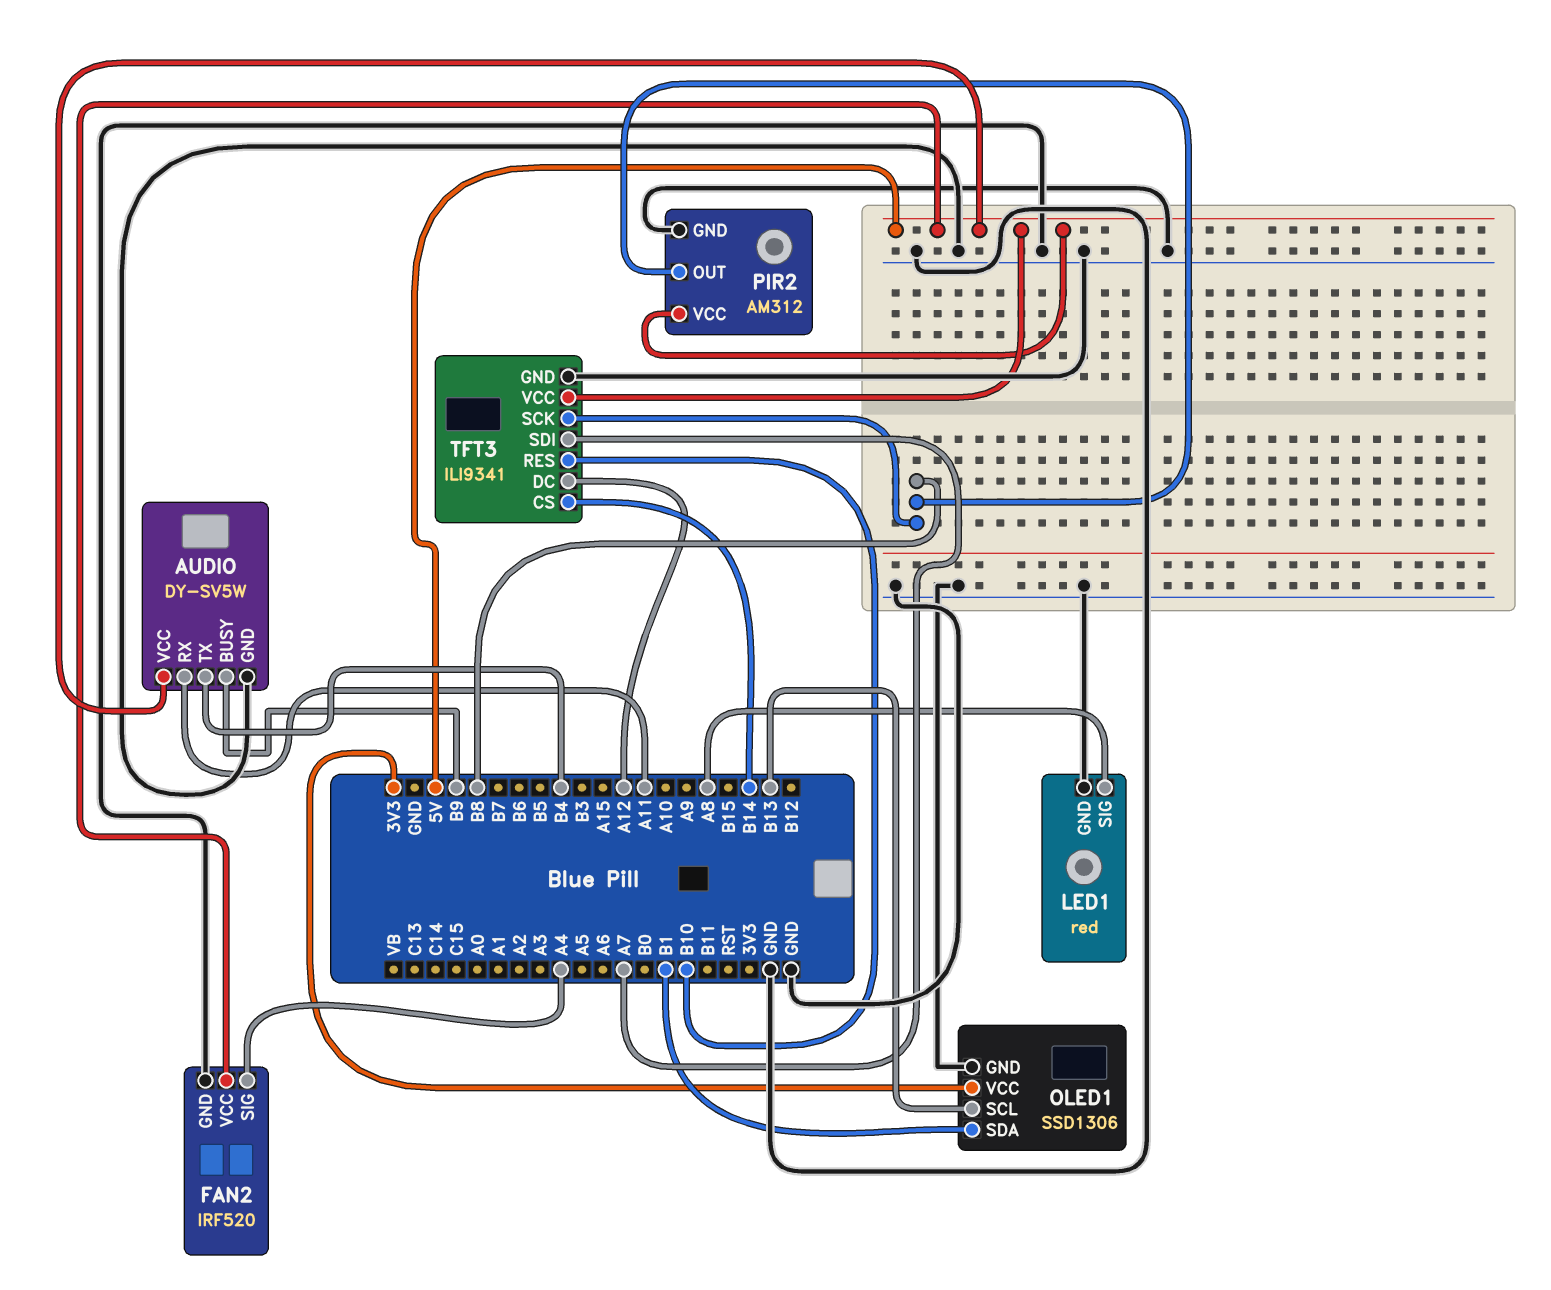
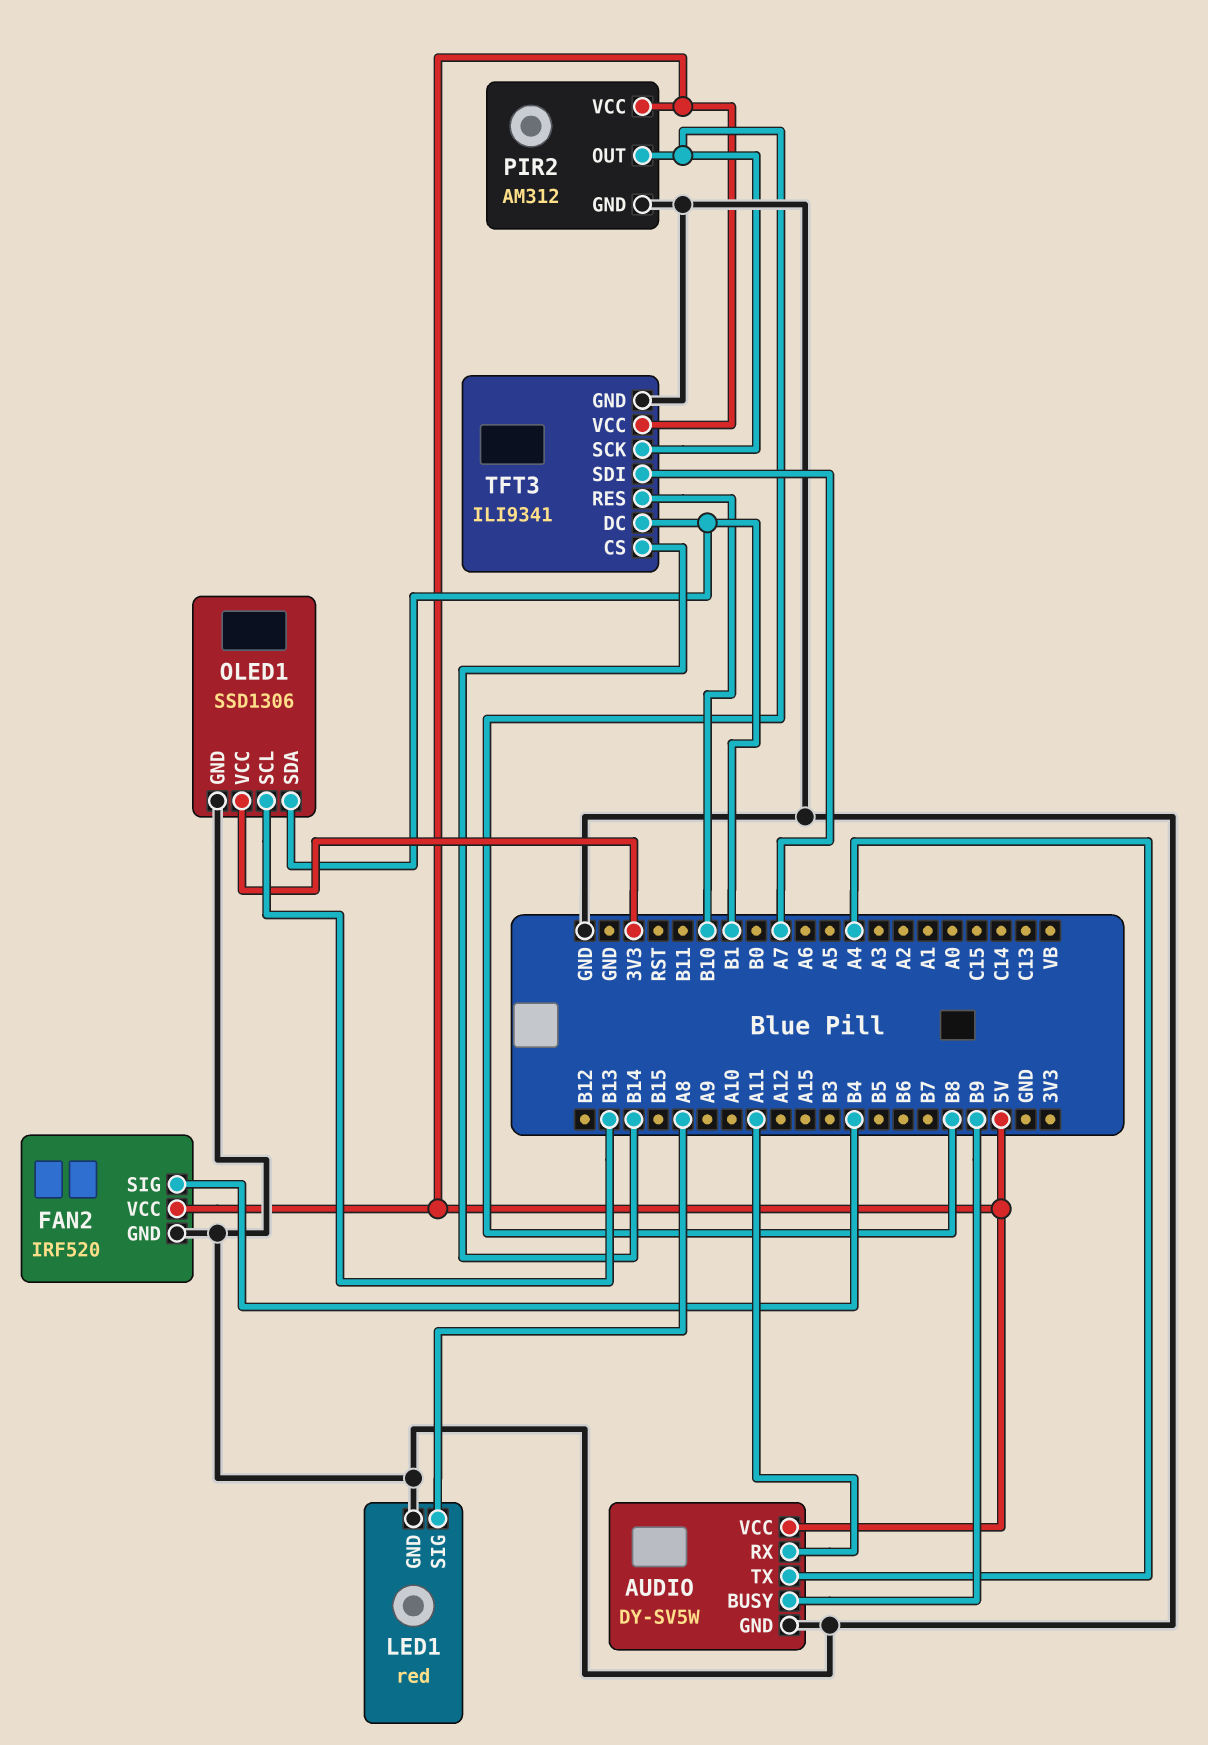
AUDIO pin TX: B4 -> A4
FAN2 pin SIG: A4 -> B4
TFT3 pin DC: A12 -> B1

